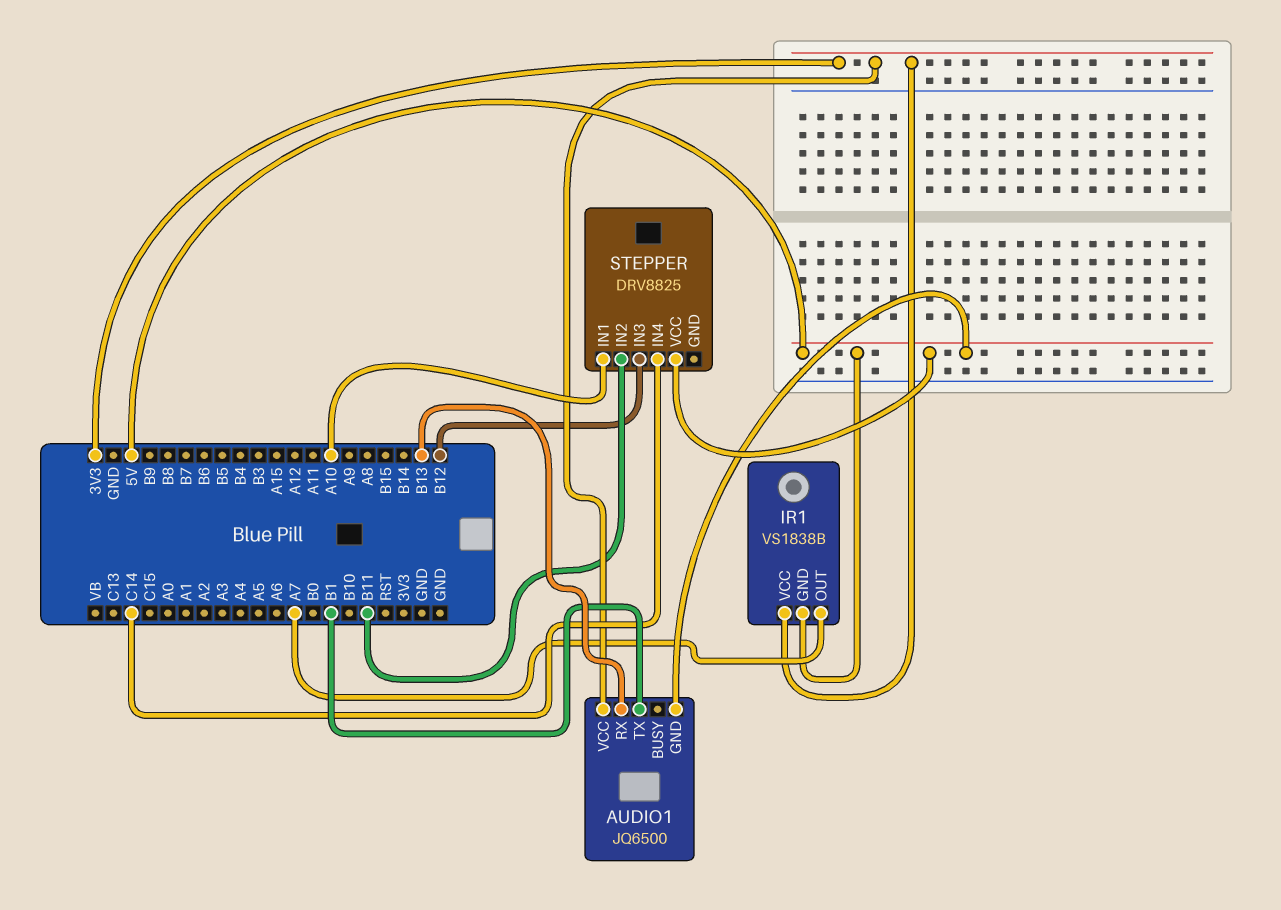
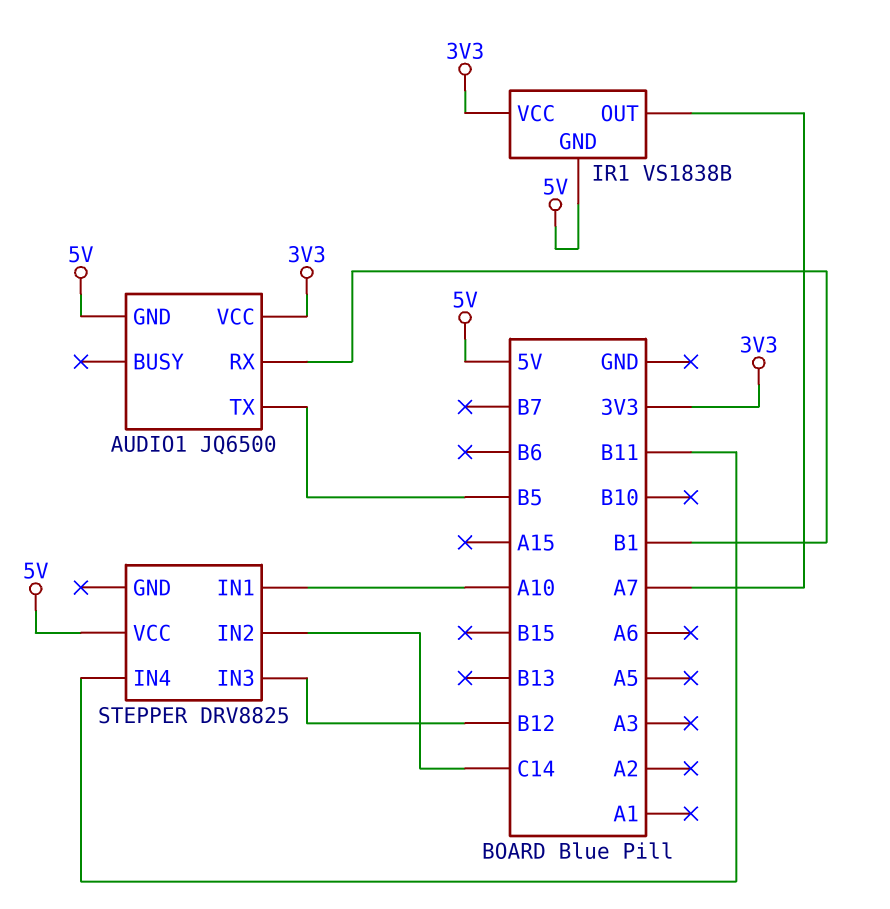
AUDIO1 pin RX: B13 -> B1
AUDIO1 pin TX: B1 -> B5
STEPPER pin IN2: B11 -> C14
STEPPER pin IN4: C14 -> B11

